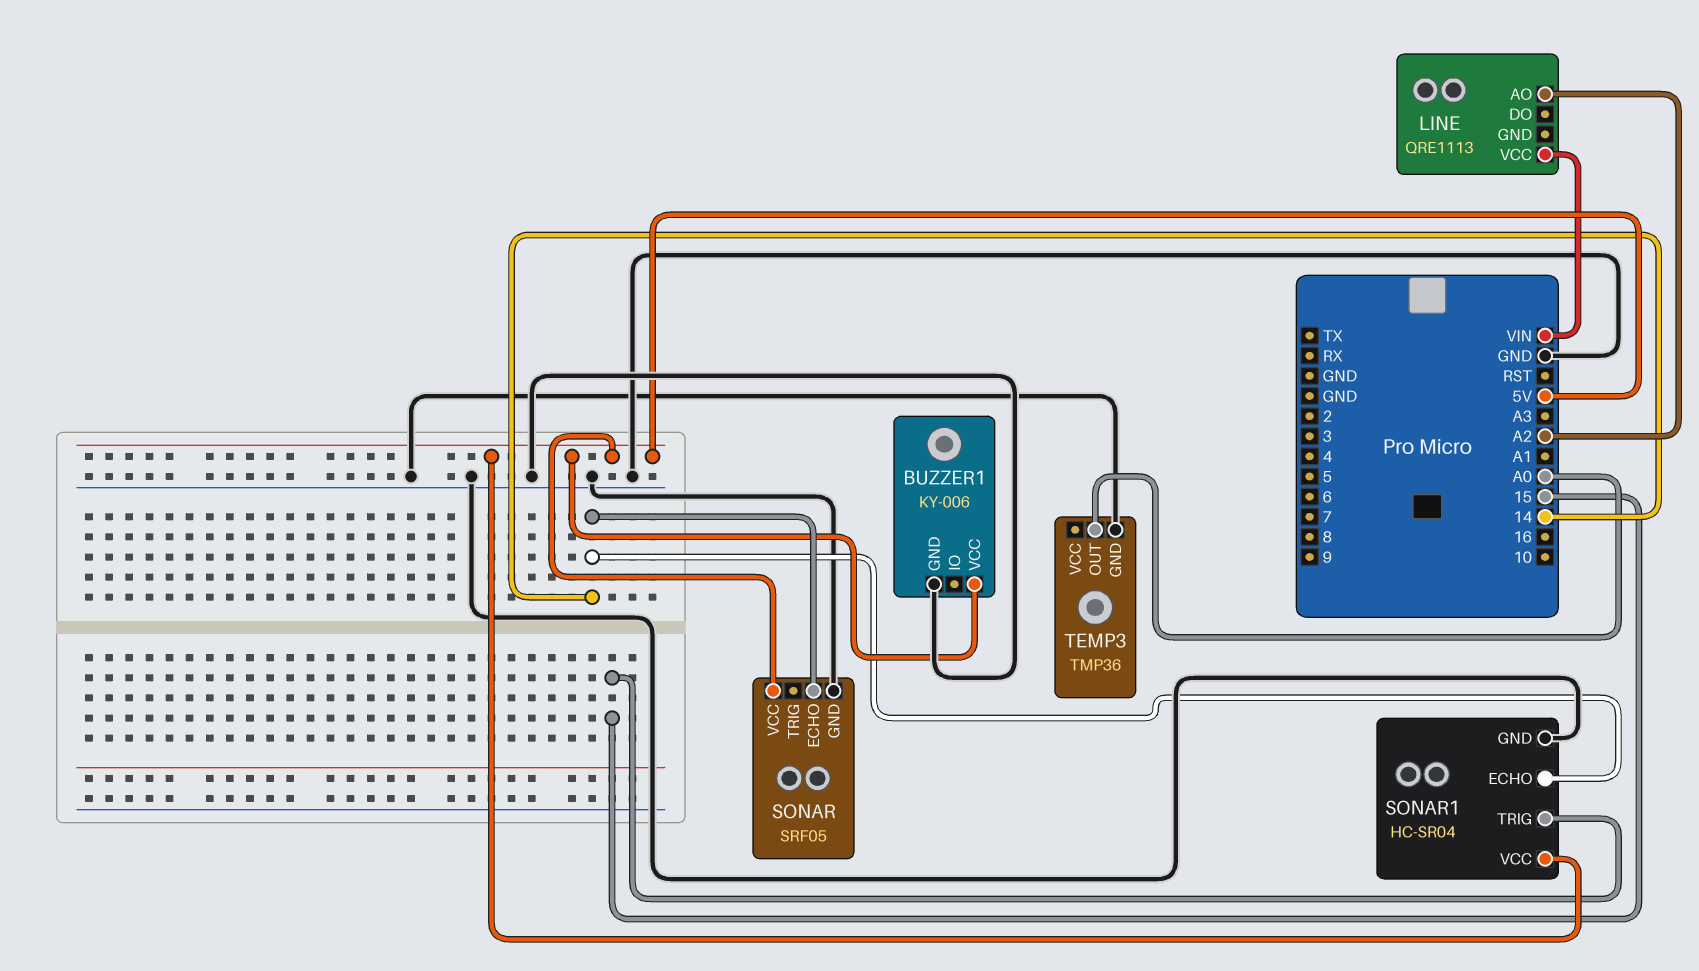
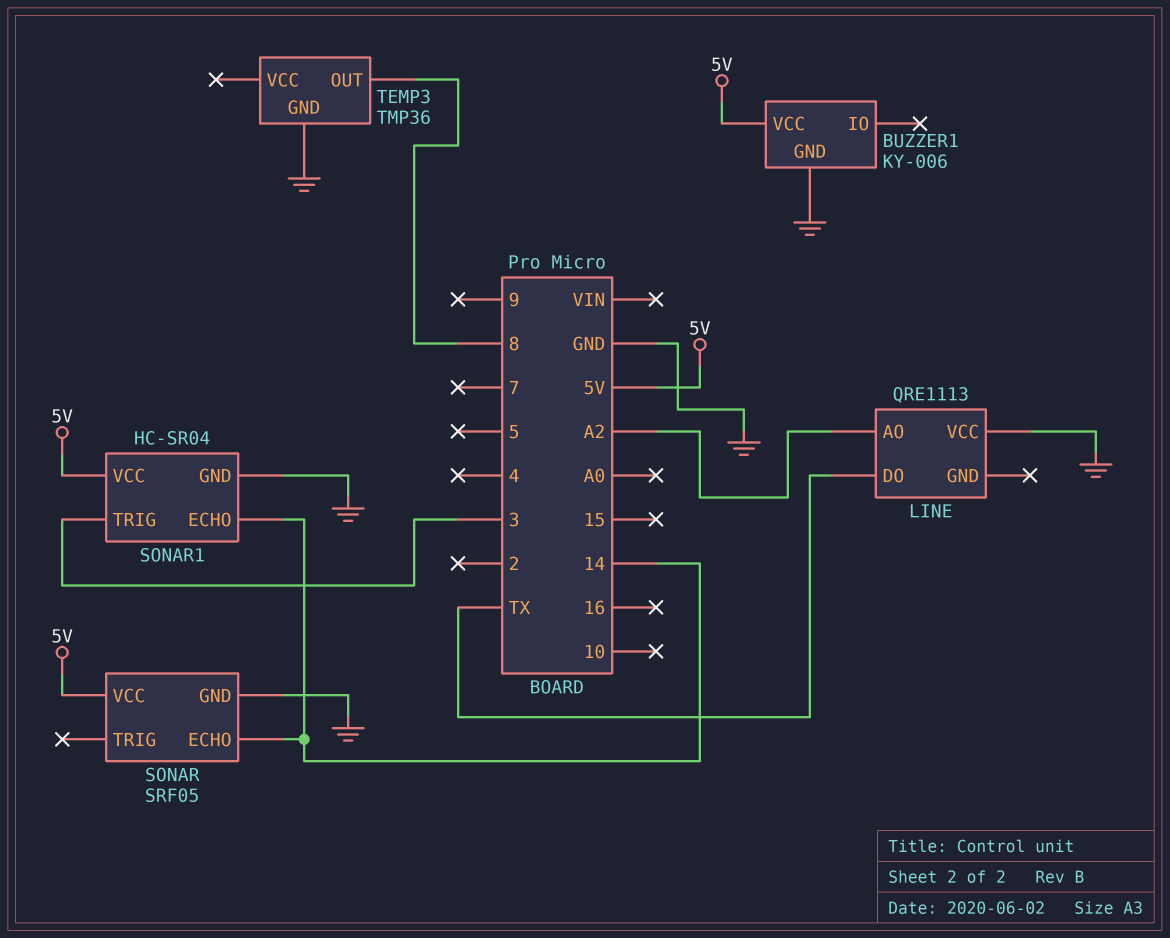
LINE pin DO: none -> TX
LINE pin VCC: VIN -> GND
SONAR1 pin TRIG: 15 -> 3
TEMP3 pin OUT: A0 -> 8

